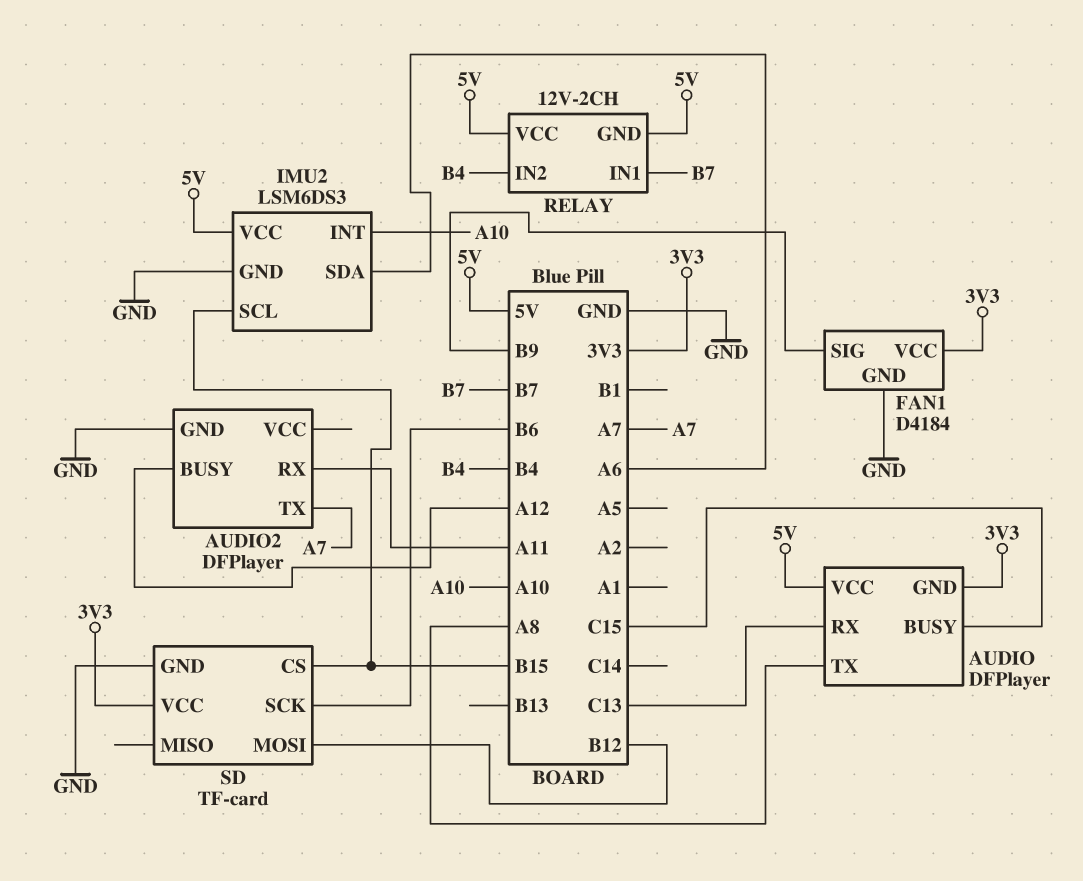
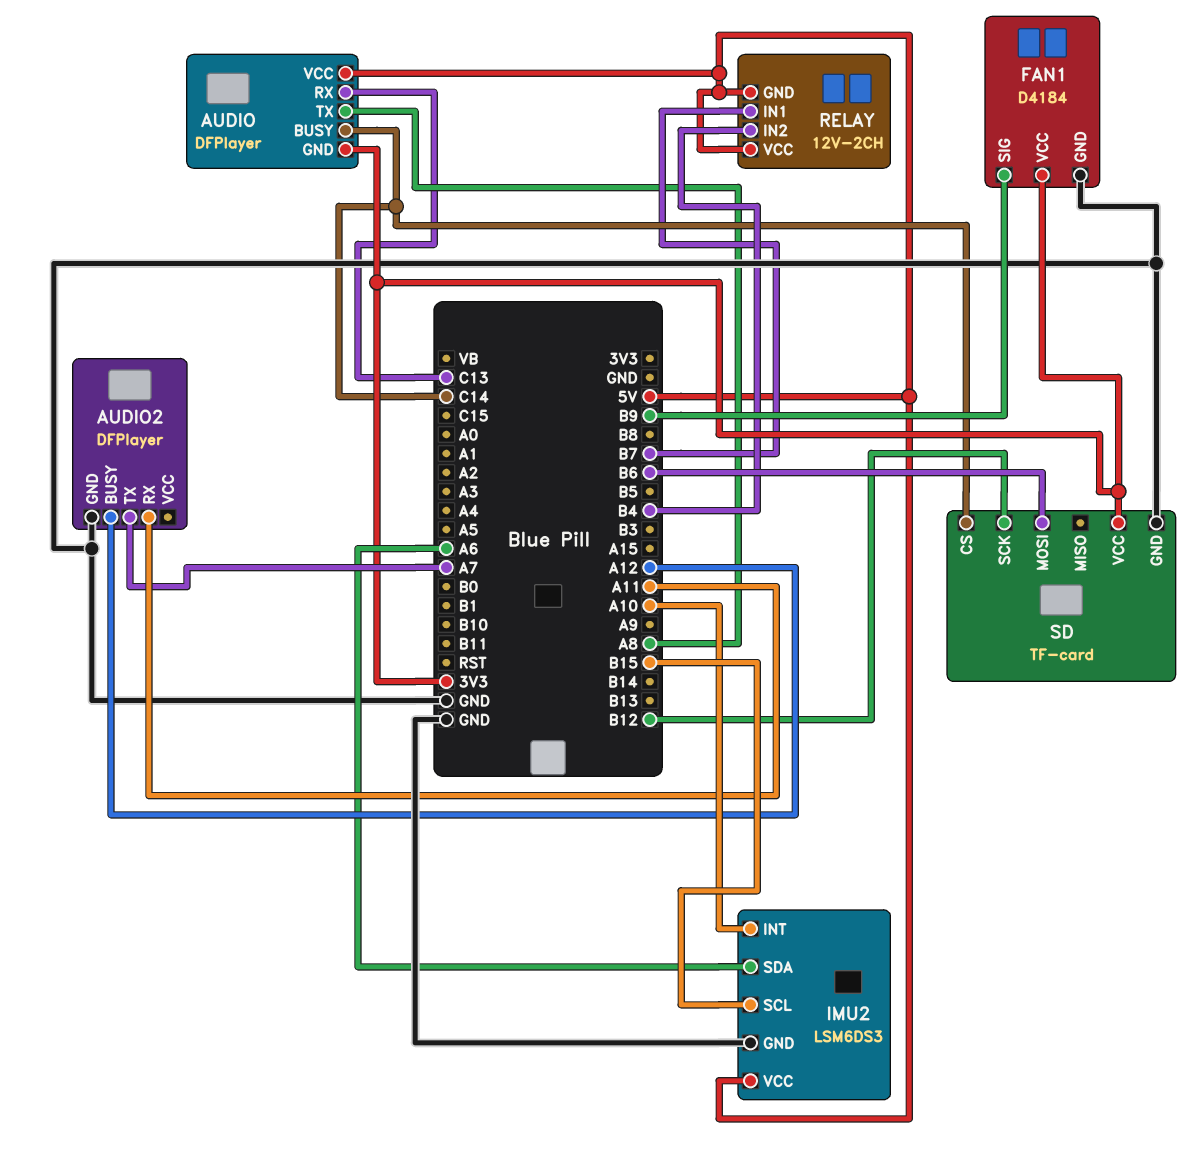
AUDIO pin BUSY: C15 -> C14
SD pin CS: B15 -> C14
SD pin MOSI: B12 -> B6
SD pin SCK: B6 -> B12

